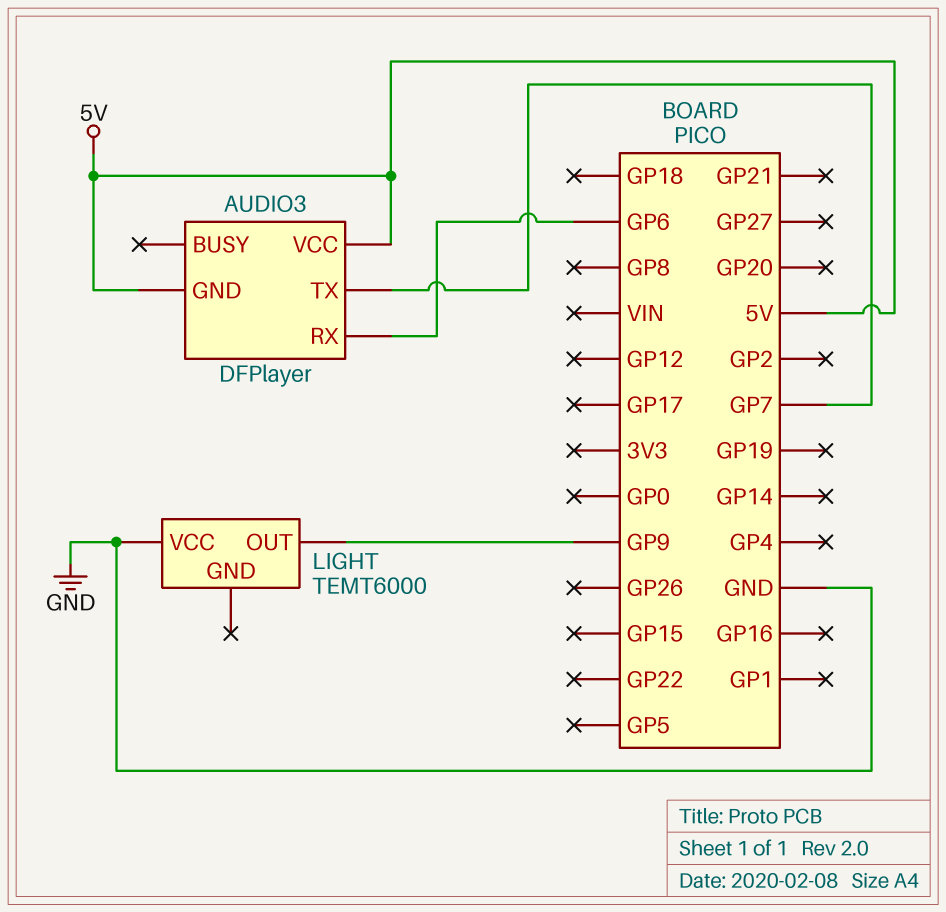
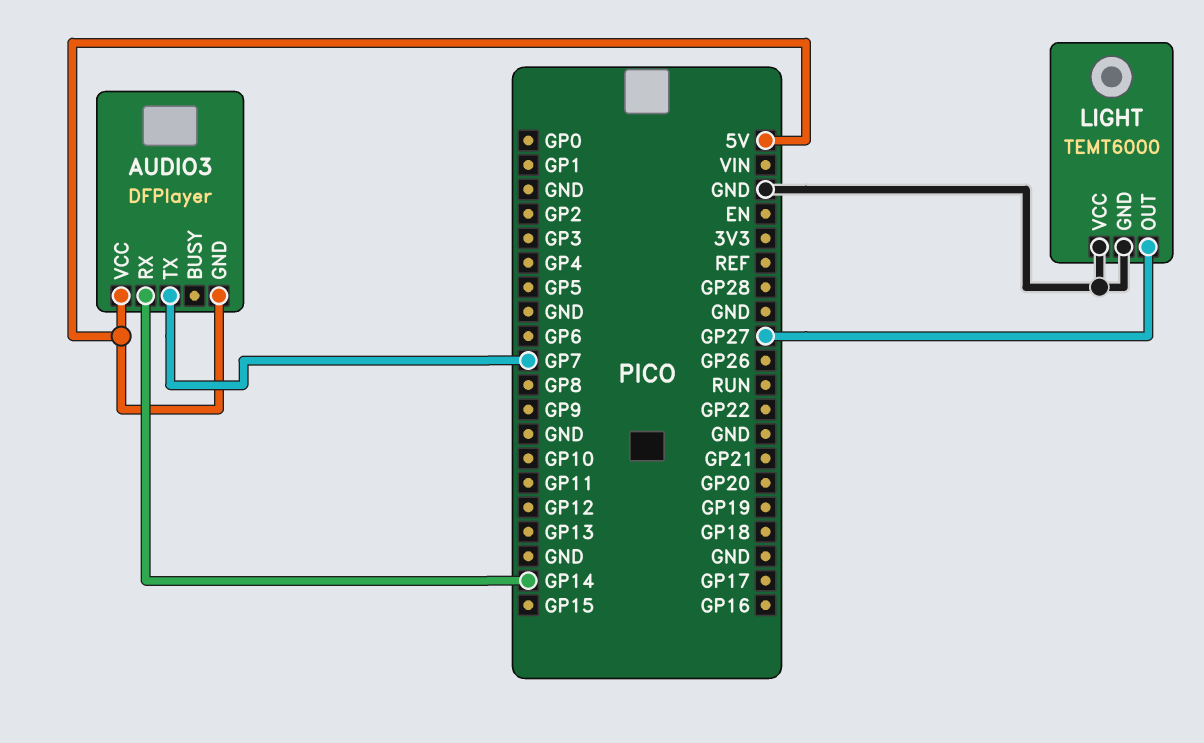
AUDIO3 pin RX: GP6 -> GP14
LIGHT pin GND: none -> GND
LIGHT pin OUT: GP9 -> GP27

